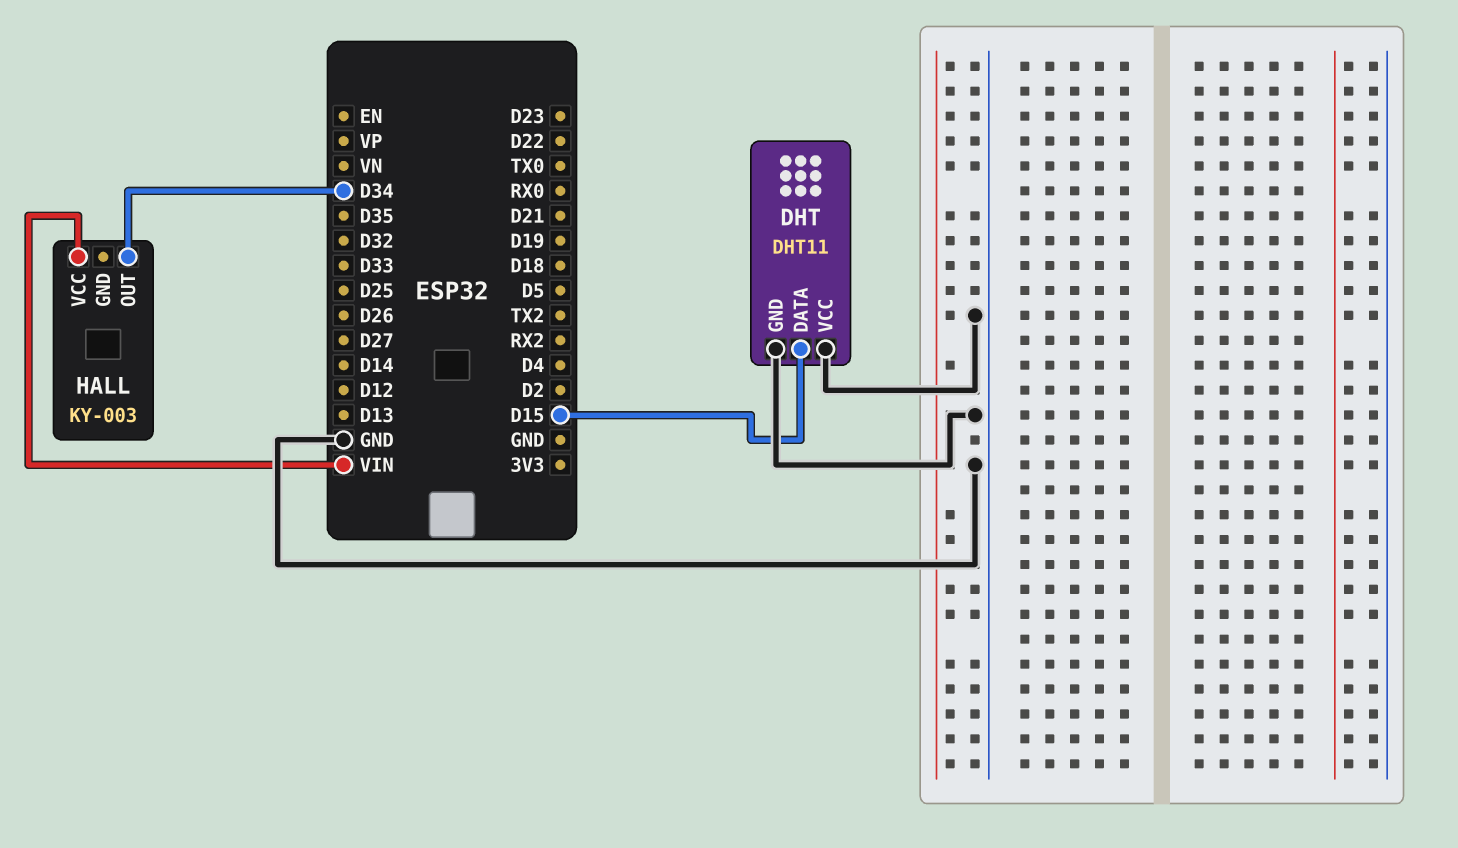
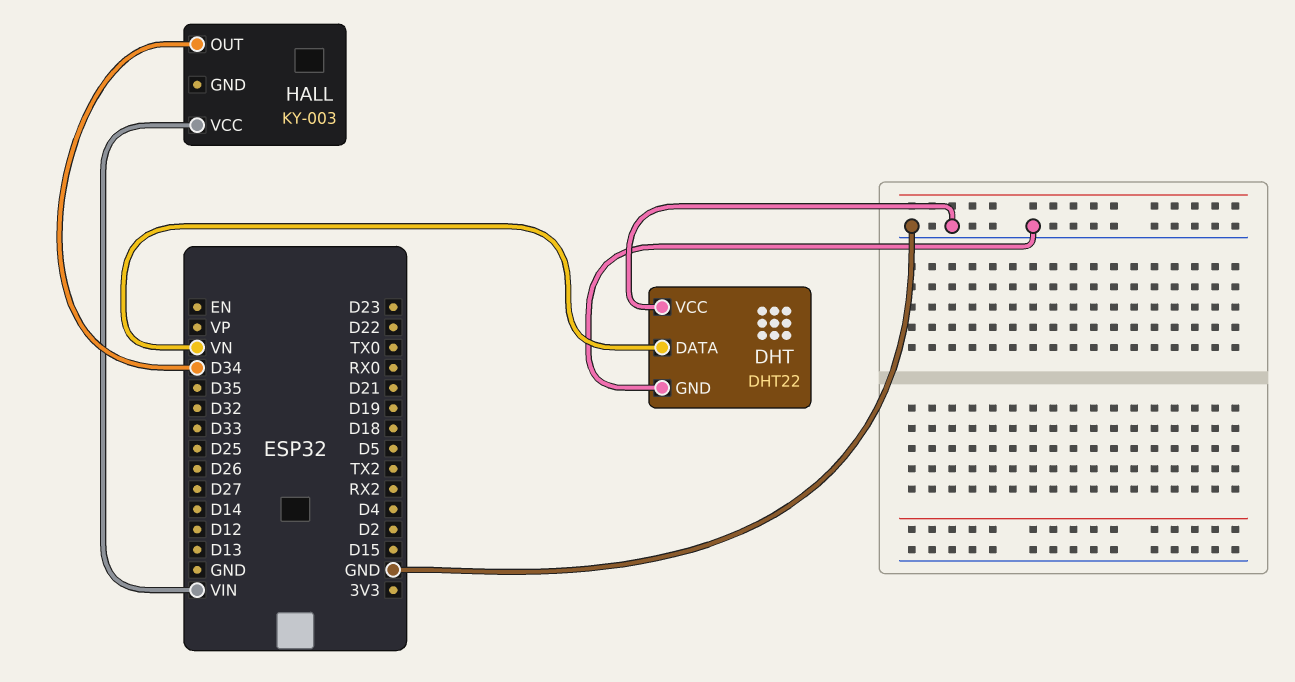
DHT: DHT11 -> DHT22
DHT pin DATA: D15 -> VN

